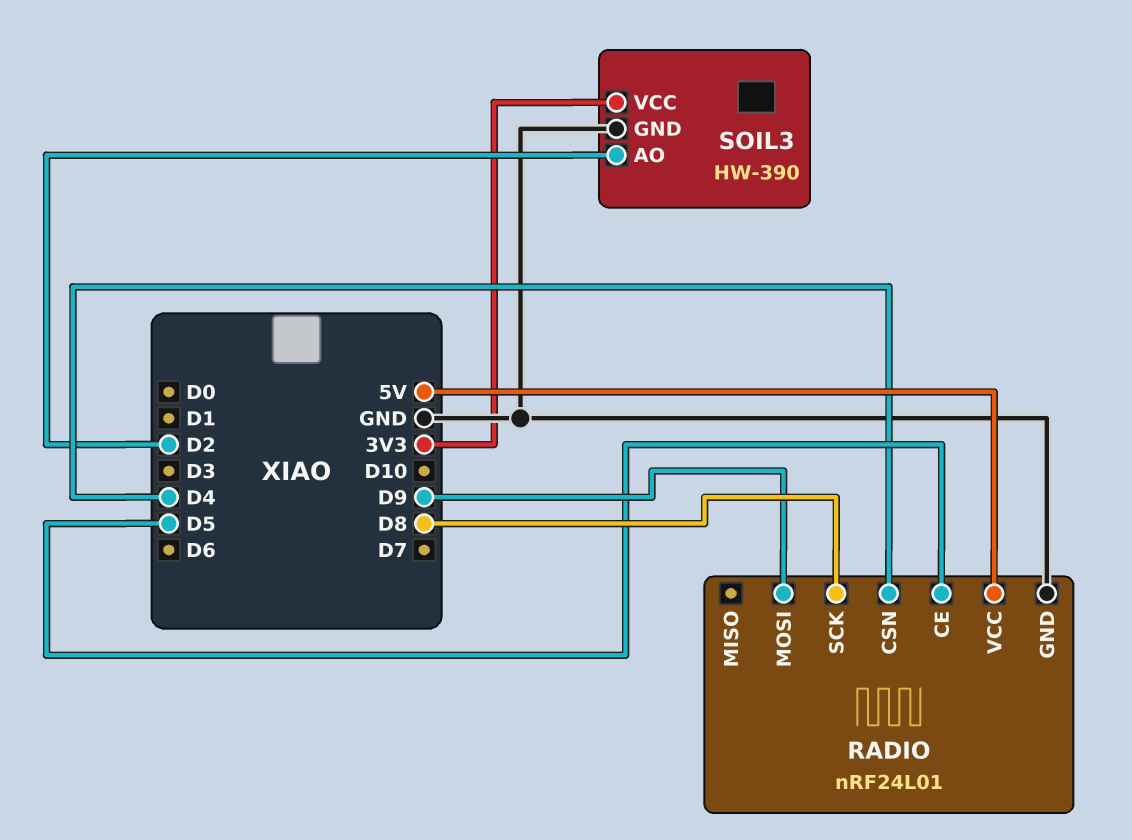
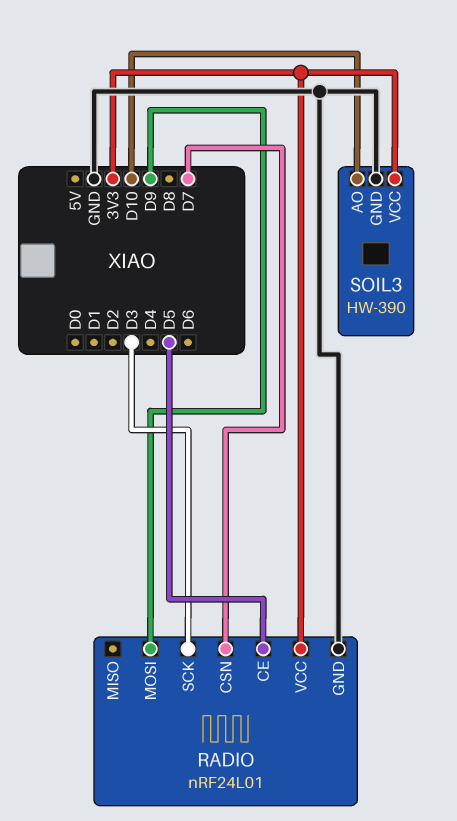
RADIO pin CSN: D4 -> D7
RADIO pin SCK: D8 -> D3
RADIO pin VCC: 5V -> 3V3
SOIL3 pin AO: D2 -> D10

